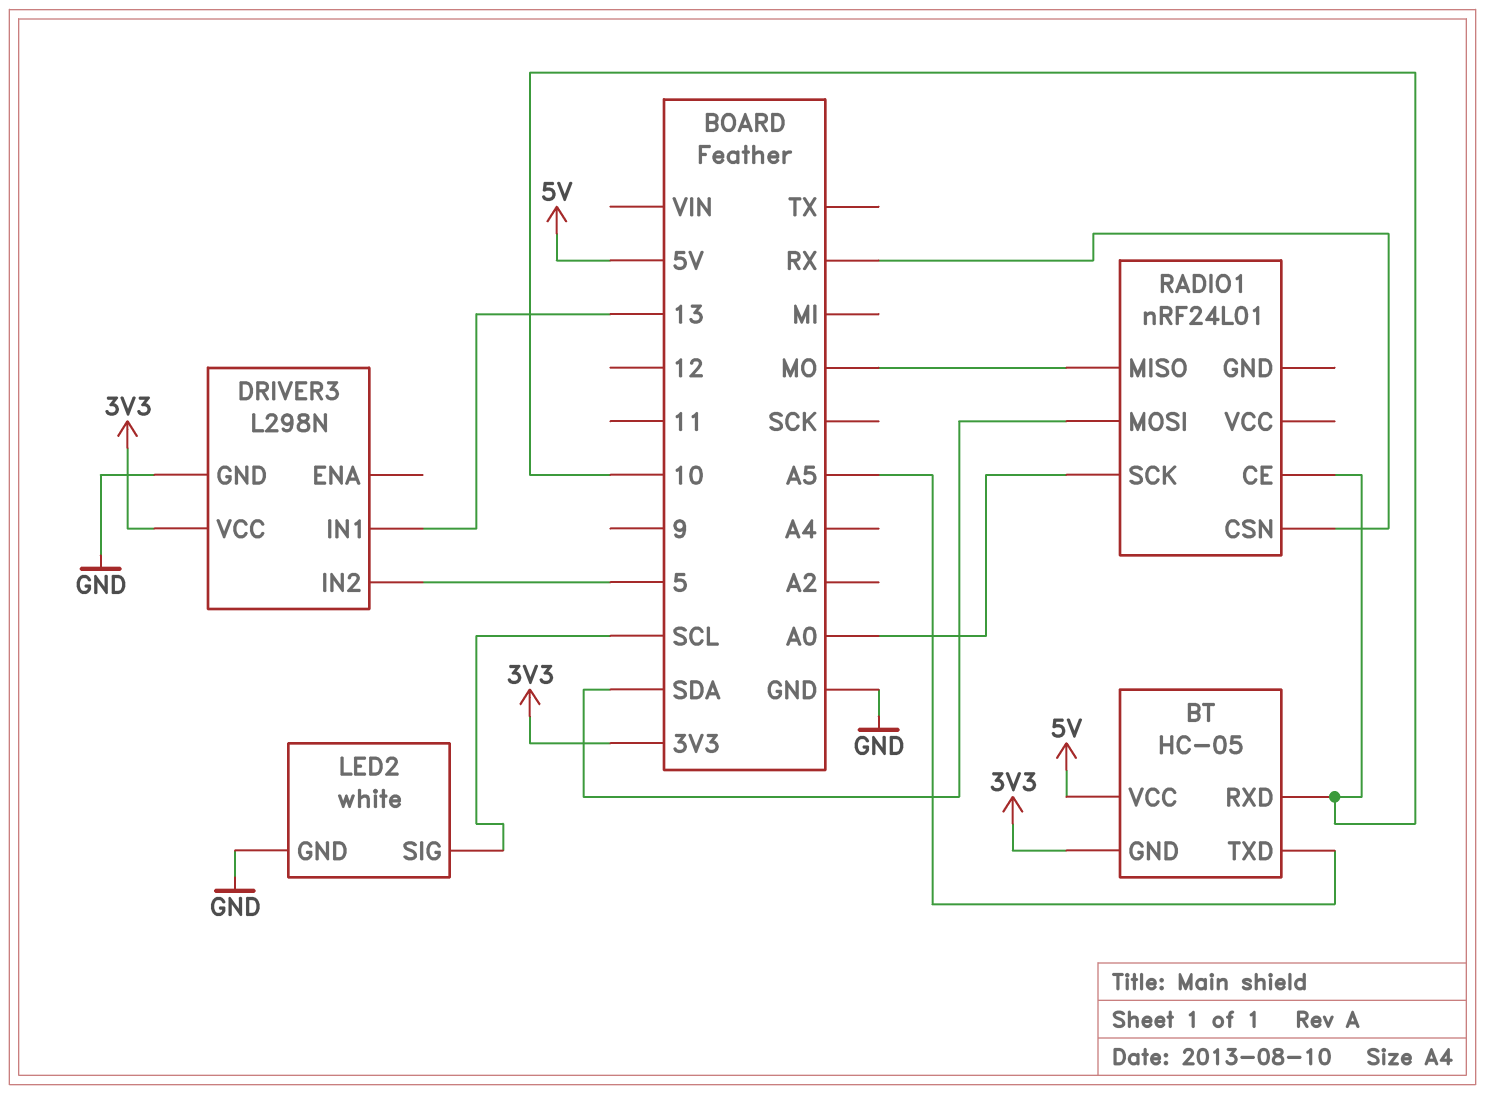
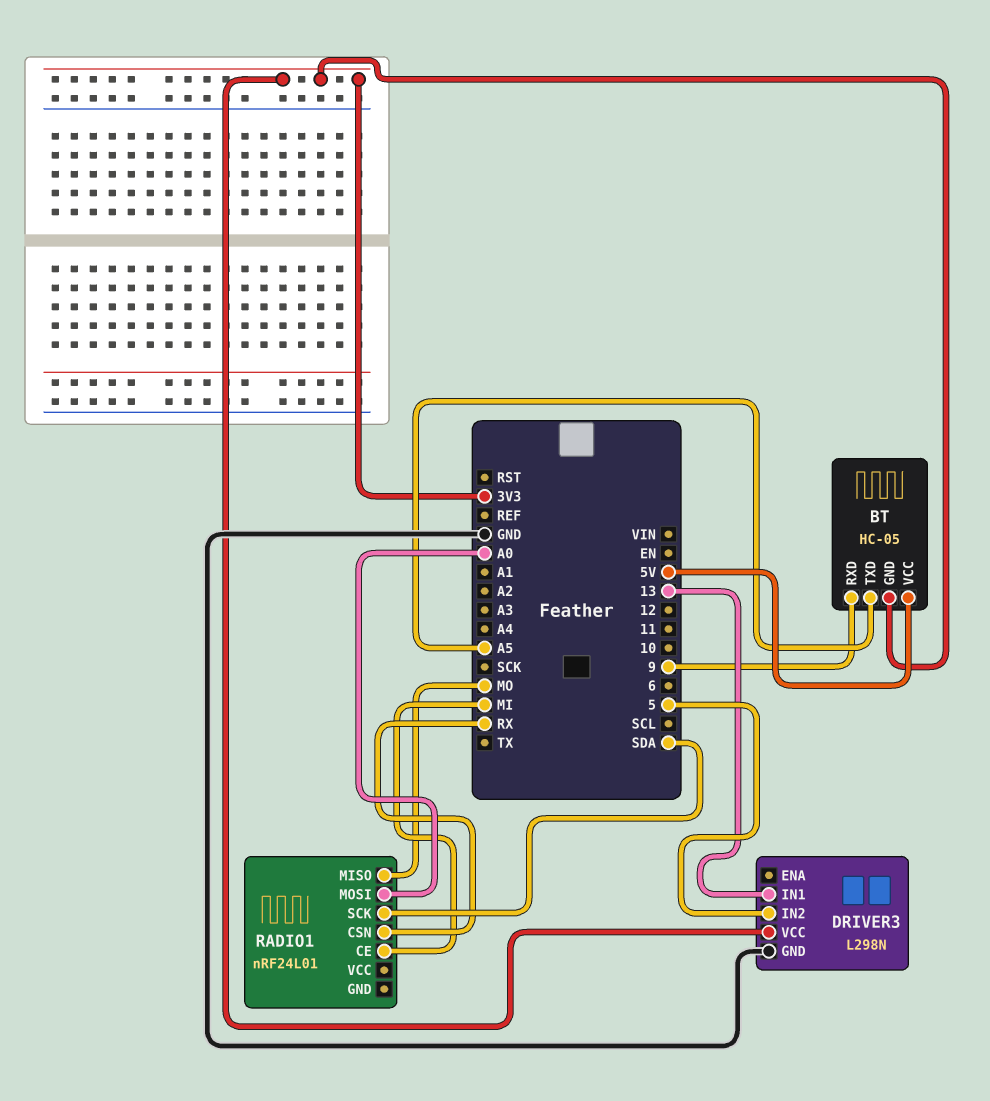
BT pin RXD: 10 -> 9
LED2: white -> none
LED2 pin GND: GND -> none
LED2 pin SIG: SCL -> none
RADIO1 pin CE: 10 -> MI
RADIO1 pin MOSI: SDA -> A0
RADIO1 pin SCK: A0 -> SDA

